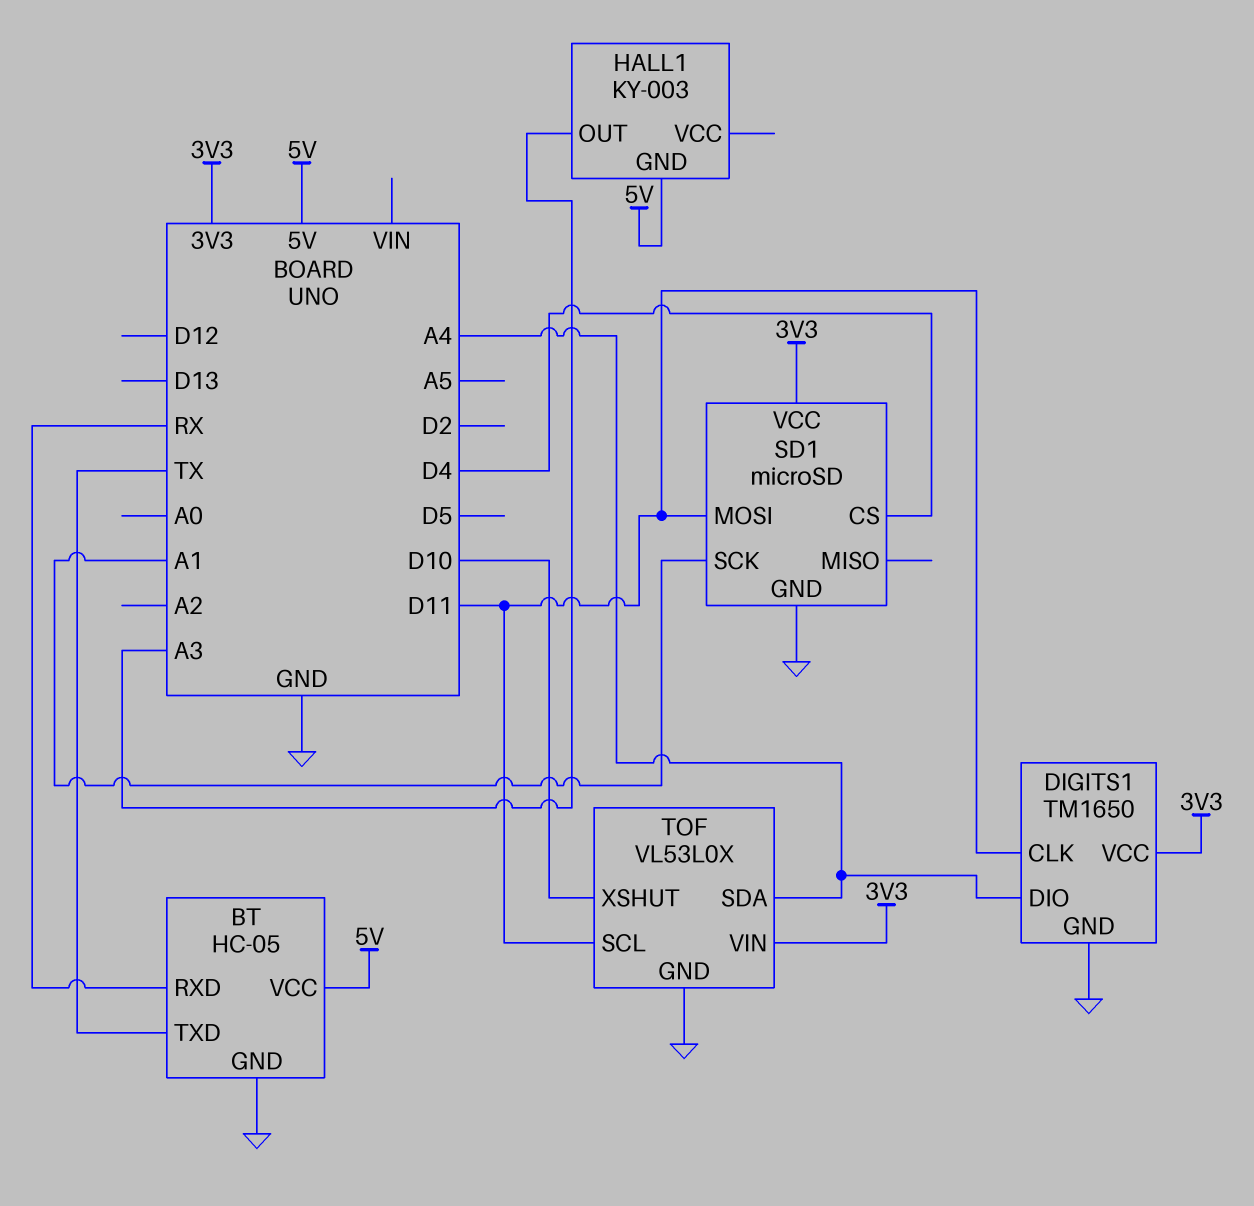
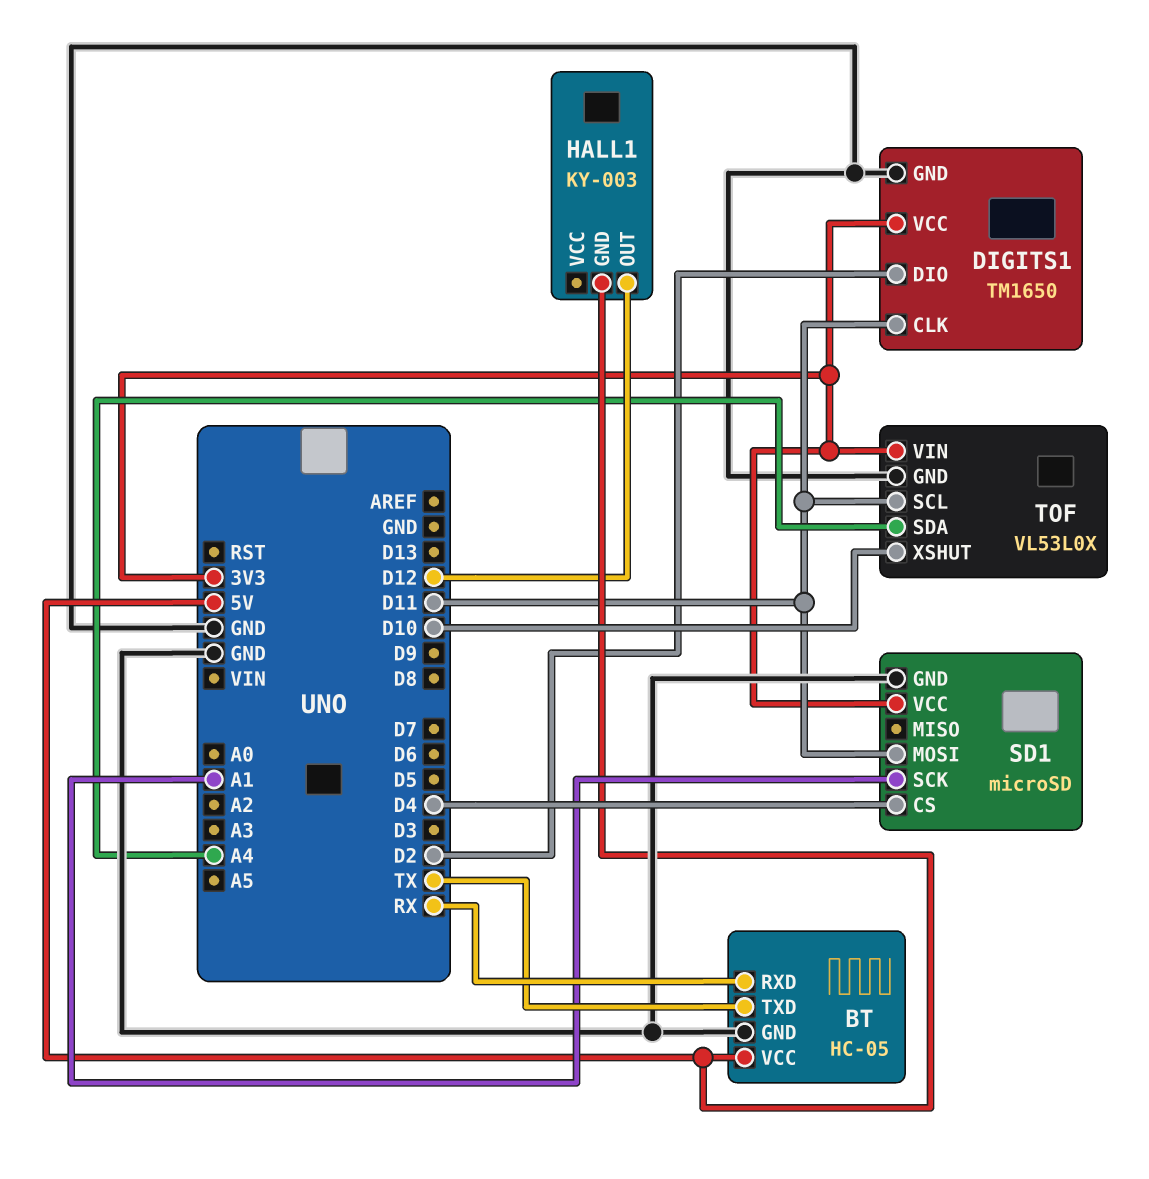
DIGITS1 pin DIO: A4 -> D2
HALL1 pin OUT: A3 -> D12

